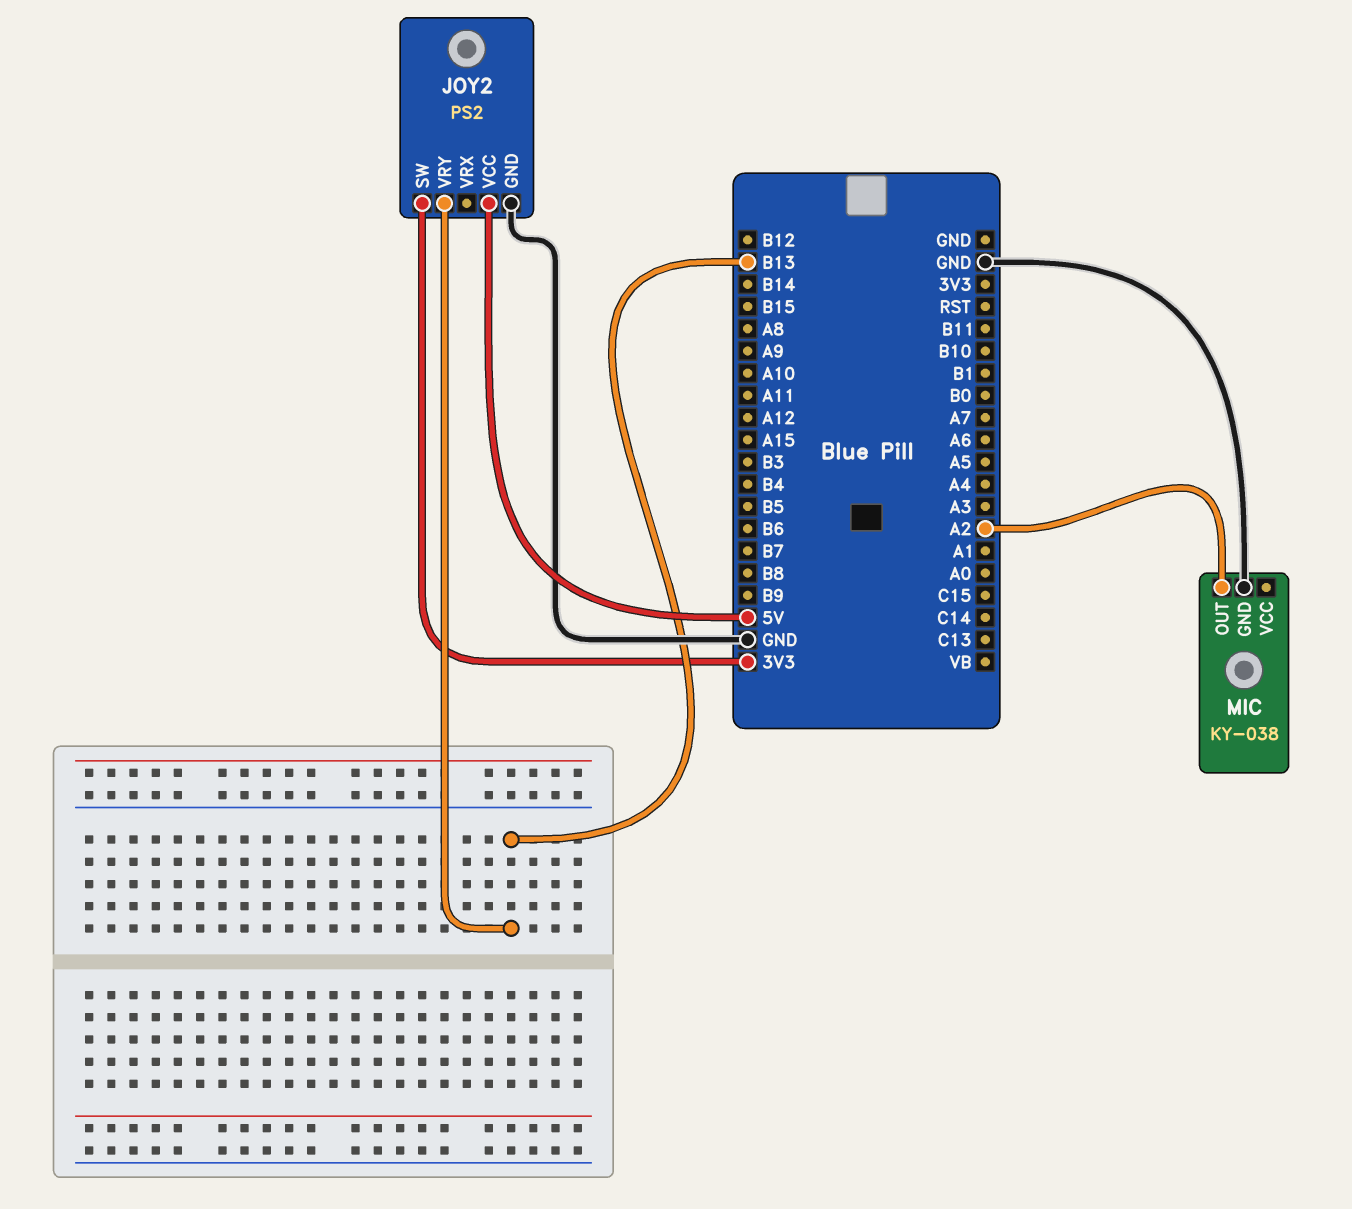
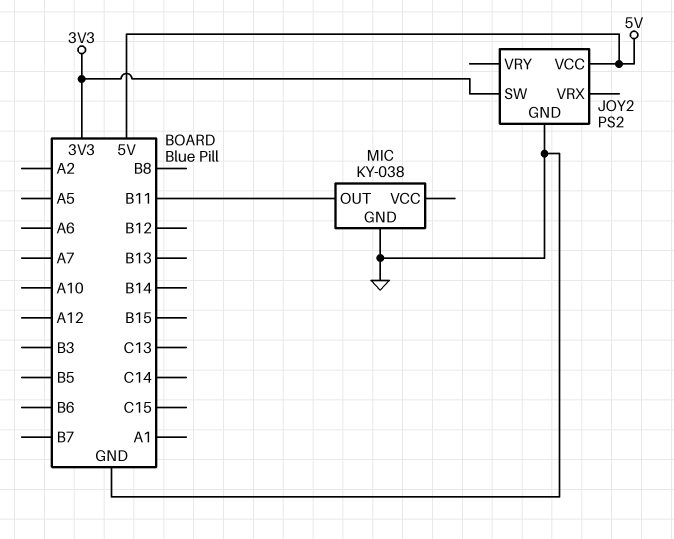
JOY2 pin VRY: B13 -> none
MIC pin OUT: A2 -> B11

